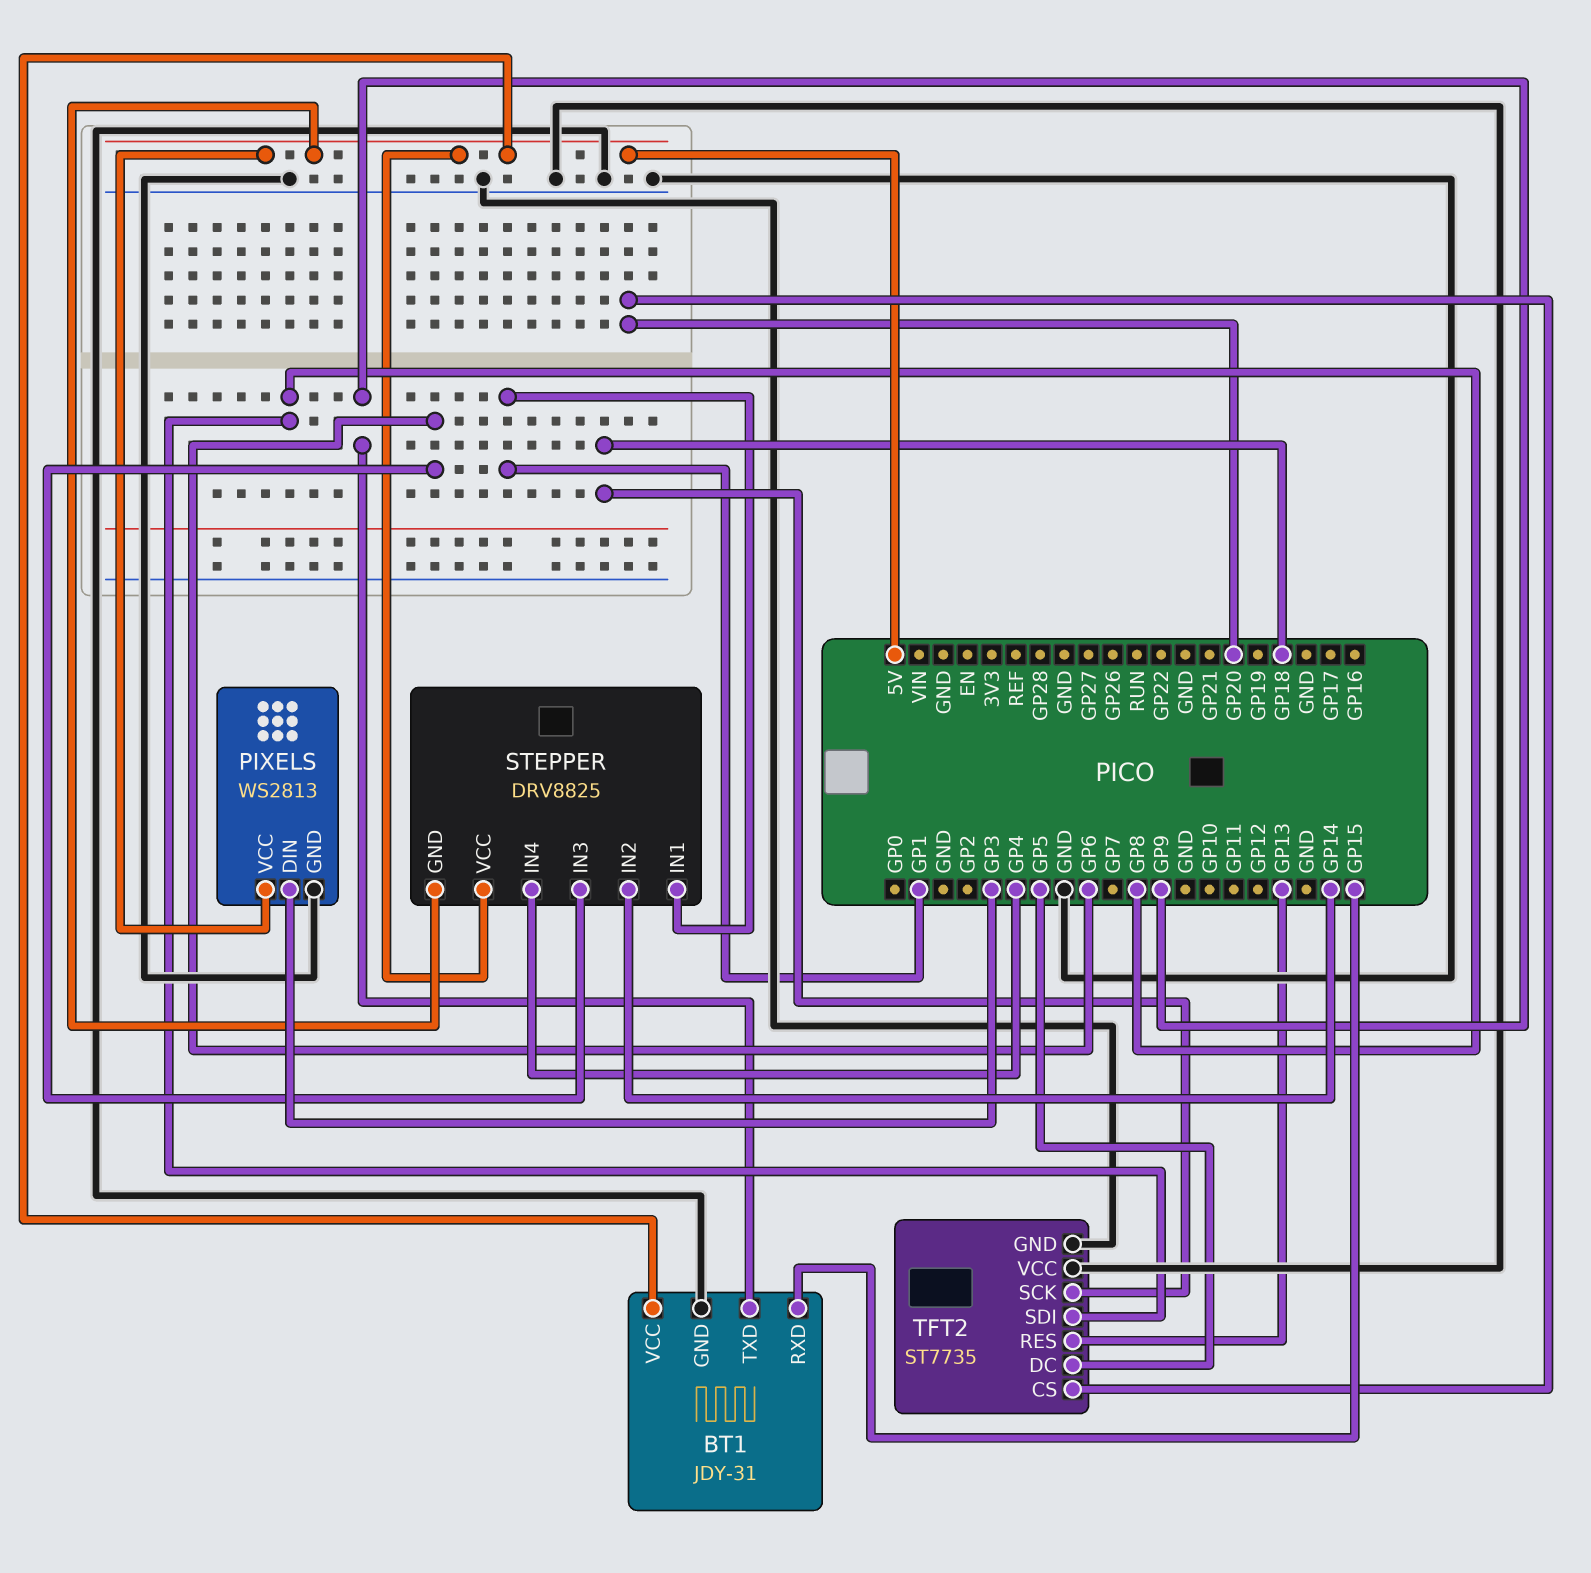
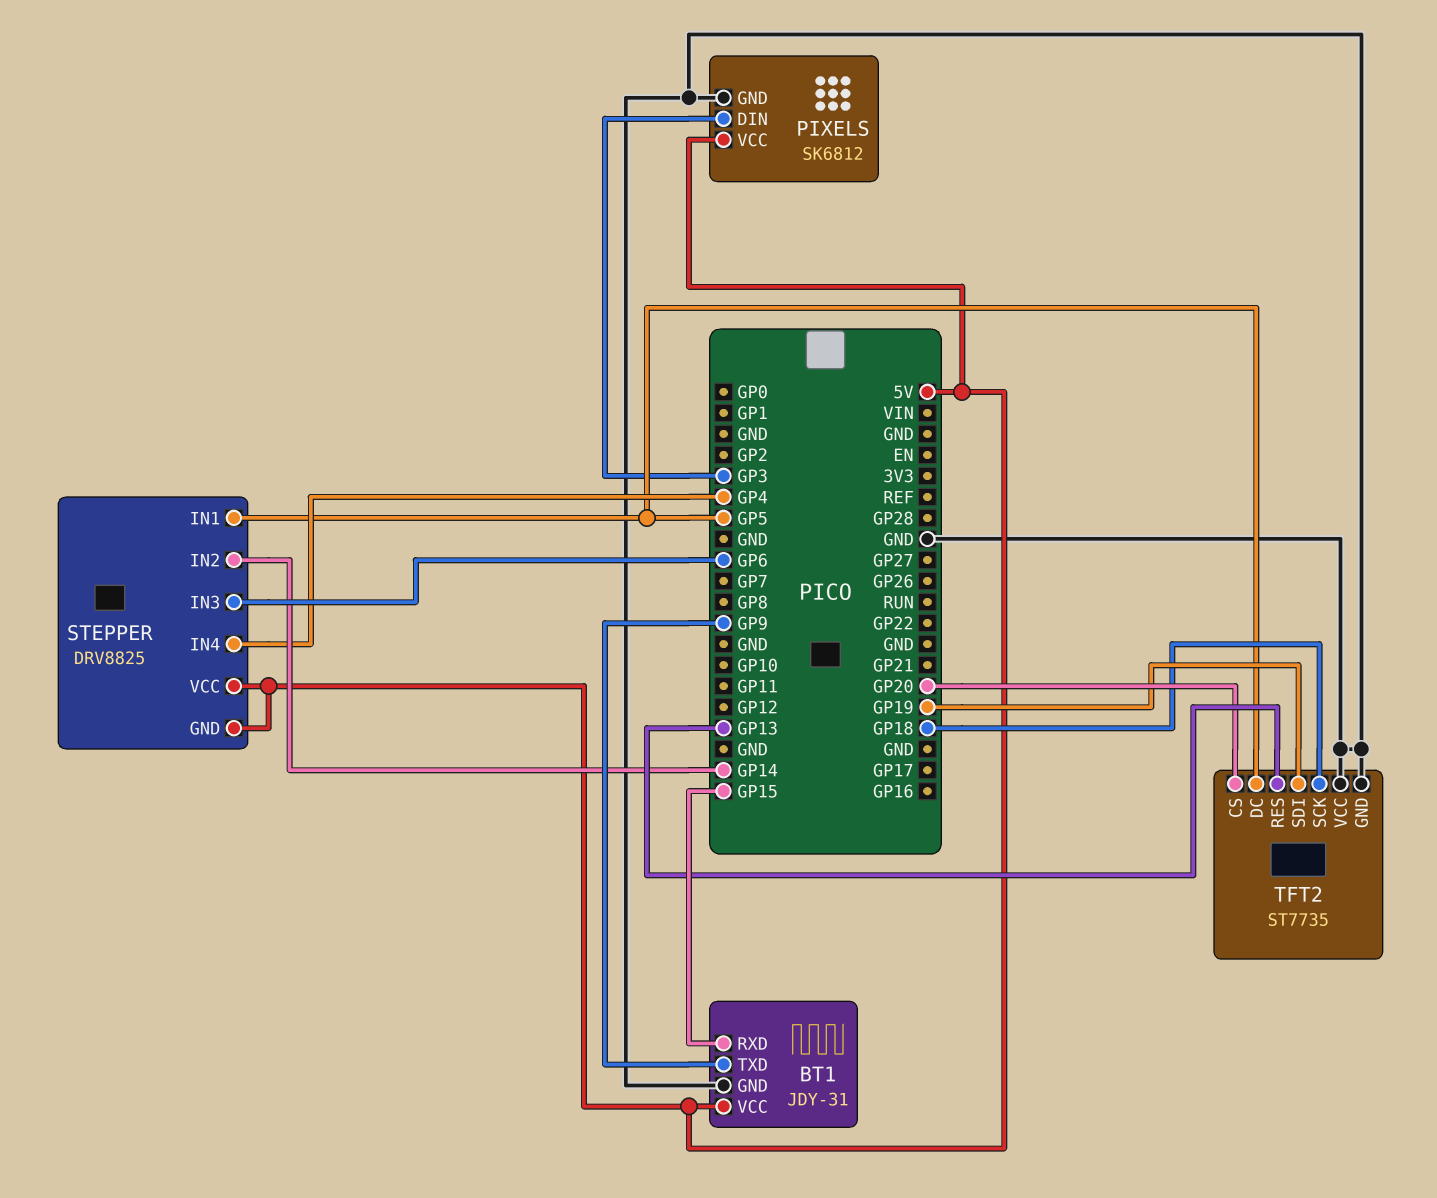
PIXELS: WS2813 -> SK6812
STEPPER pin IN1: GP1 -> GP5
TFT2 pin SDI: GP8 -> GP19

